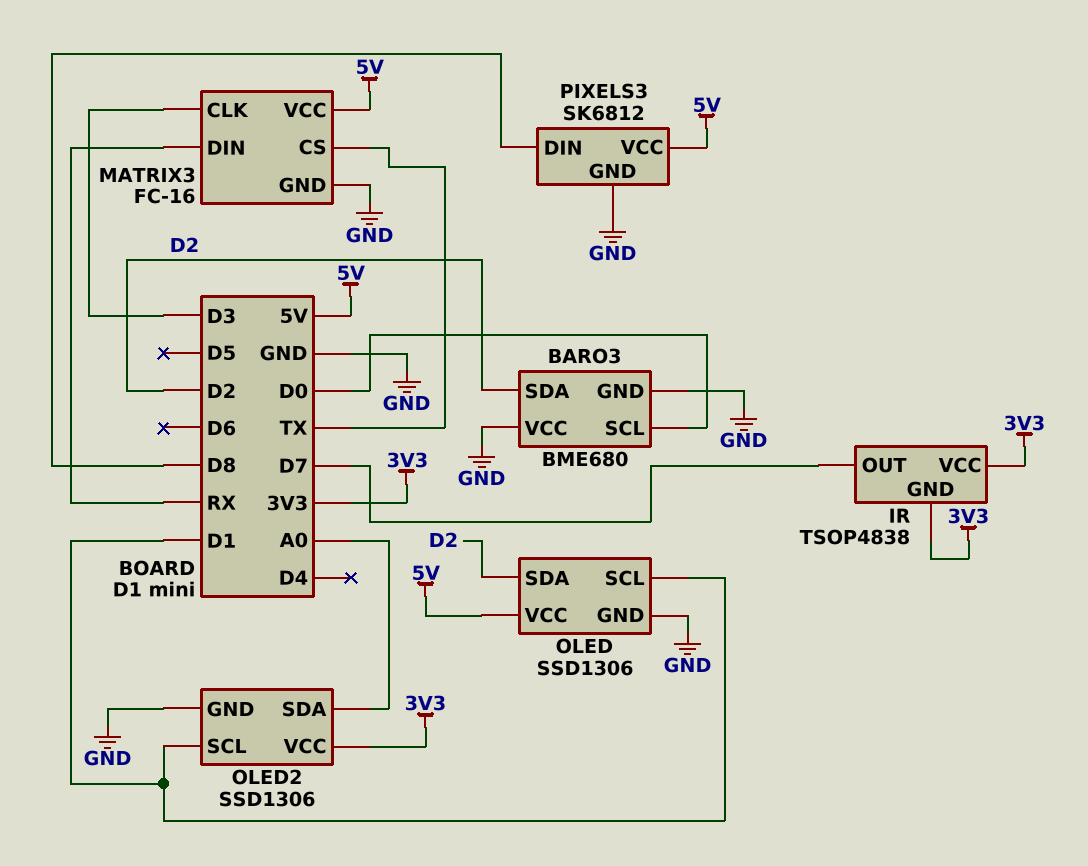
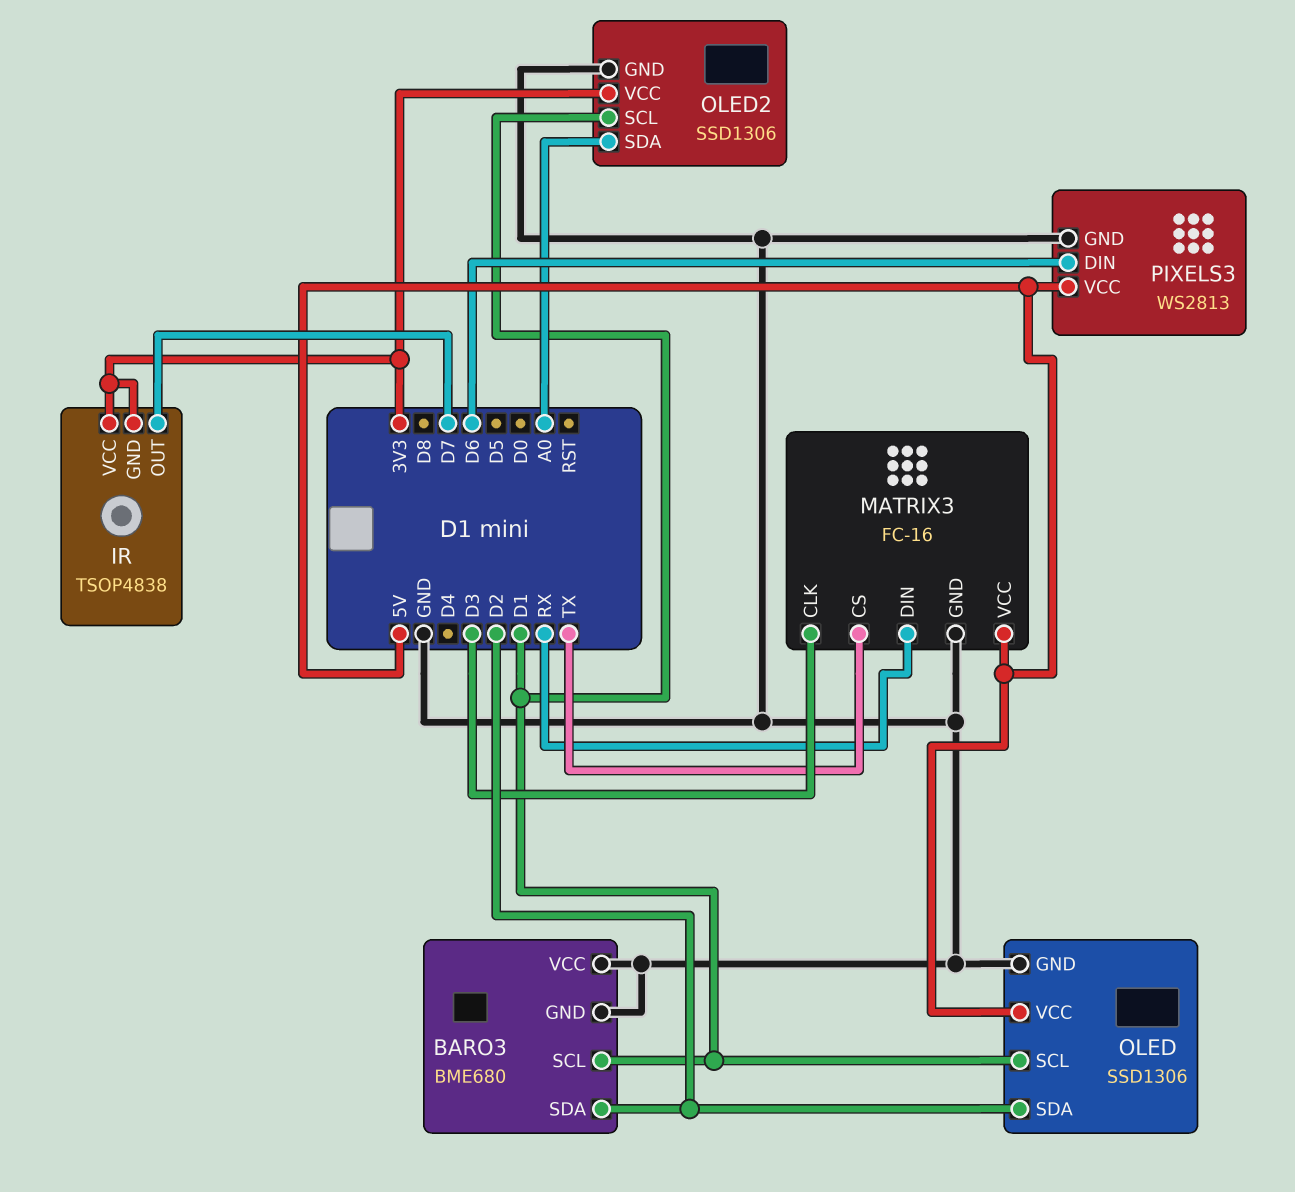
BARO3 pin SCL: D0 -> D1
PIXELS3: SK6812 -> WS2813
PIXELS3 pin DIN: D8 -> D6

